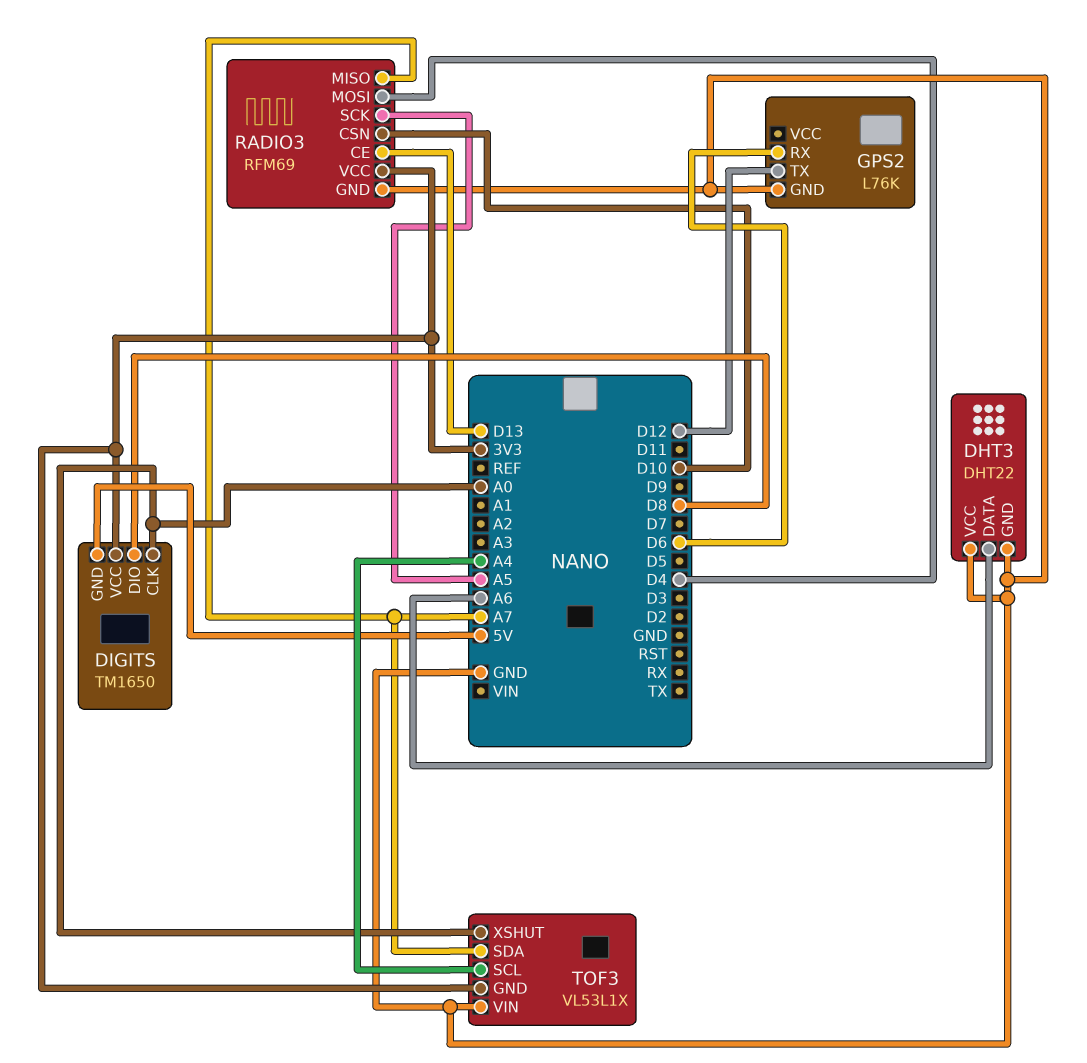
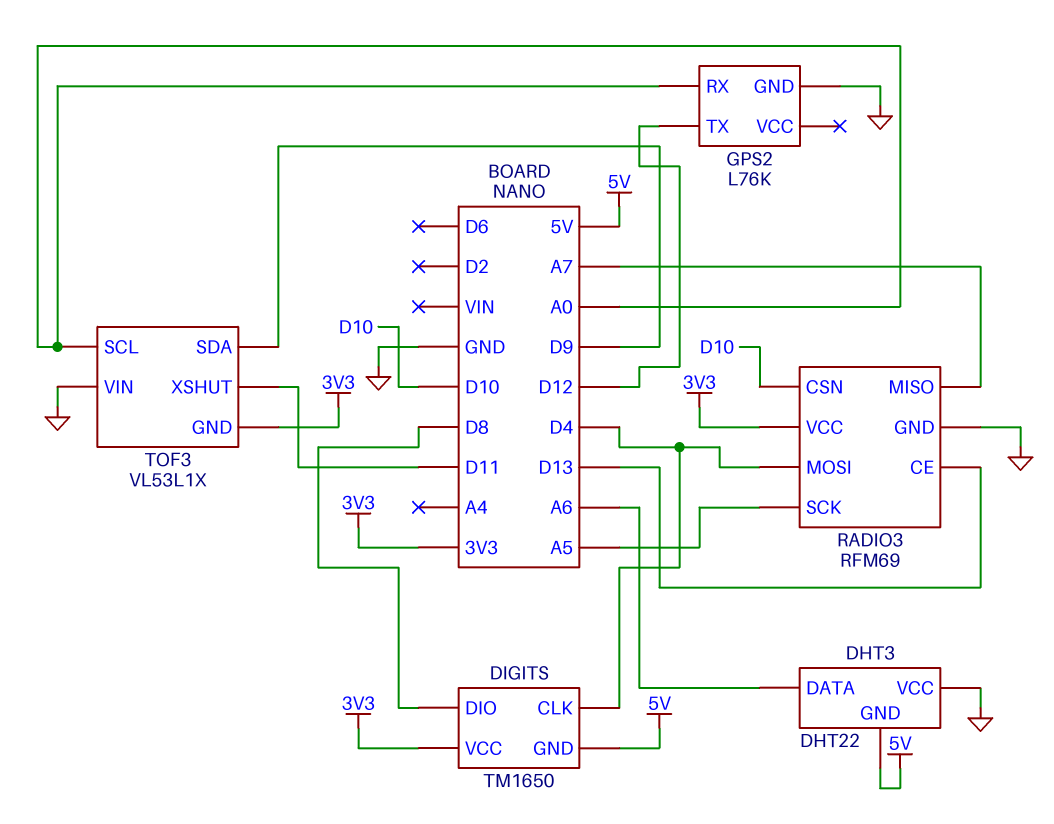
DHT3 pin GND: GND -> 5V
DIGITS pin CLK: A0 -> D4
GPS2 pin RX: D6 -> A0
TOF3 pin SCL: A4 -> A0
TOF3 pin SDA: A7 -> D9
TOF3 pin XSHUT: A0 -> D11

